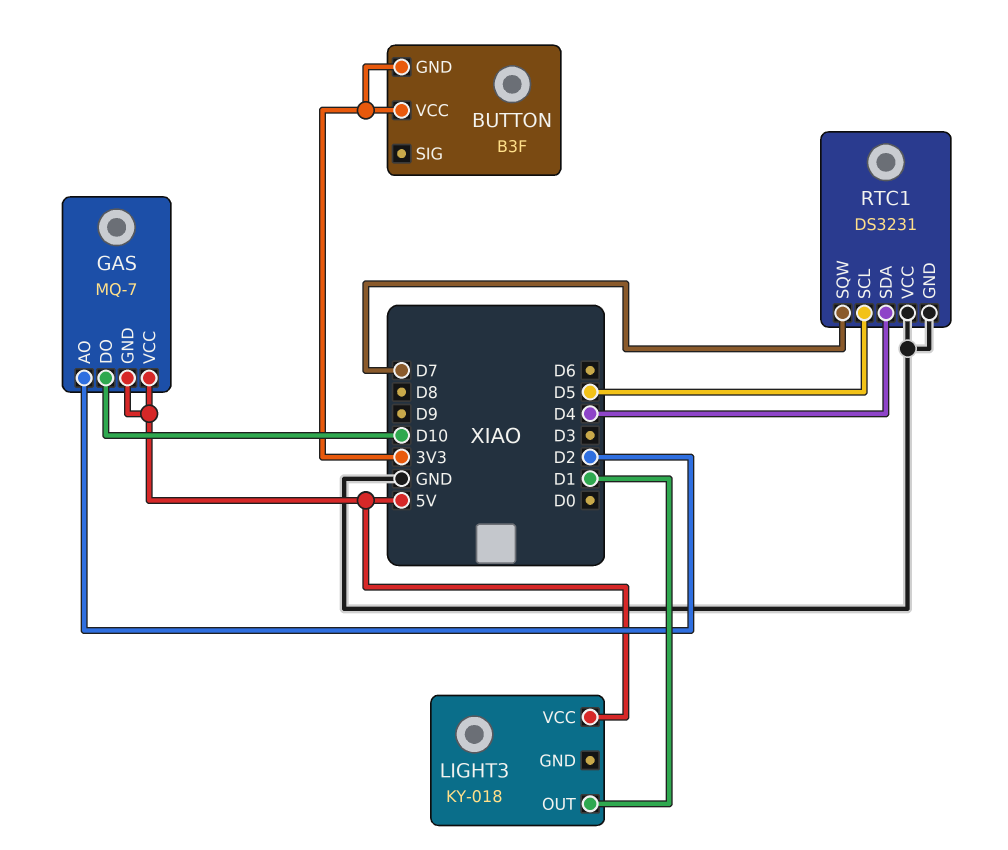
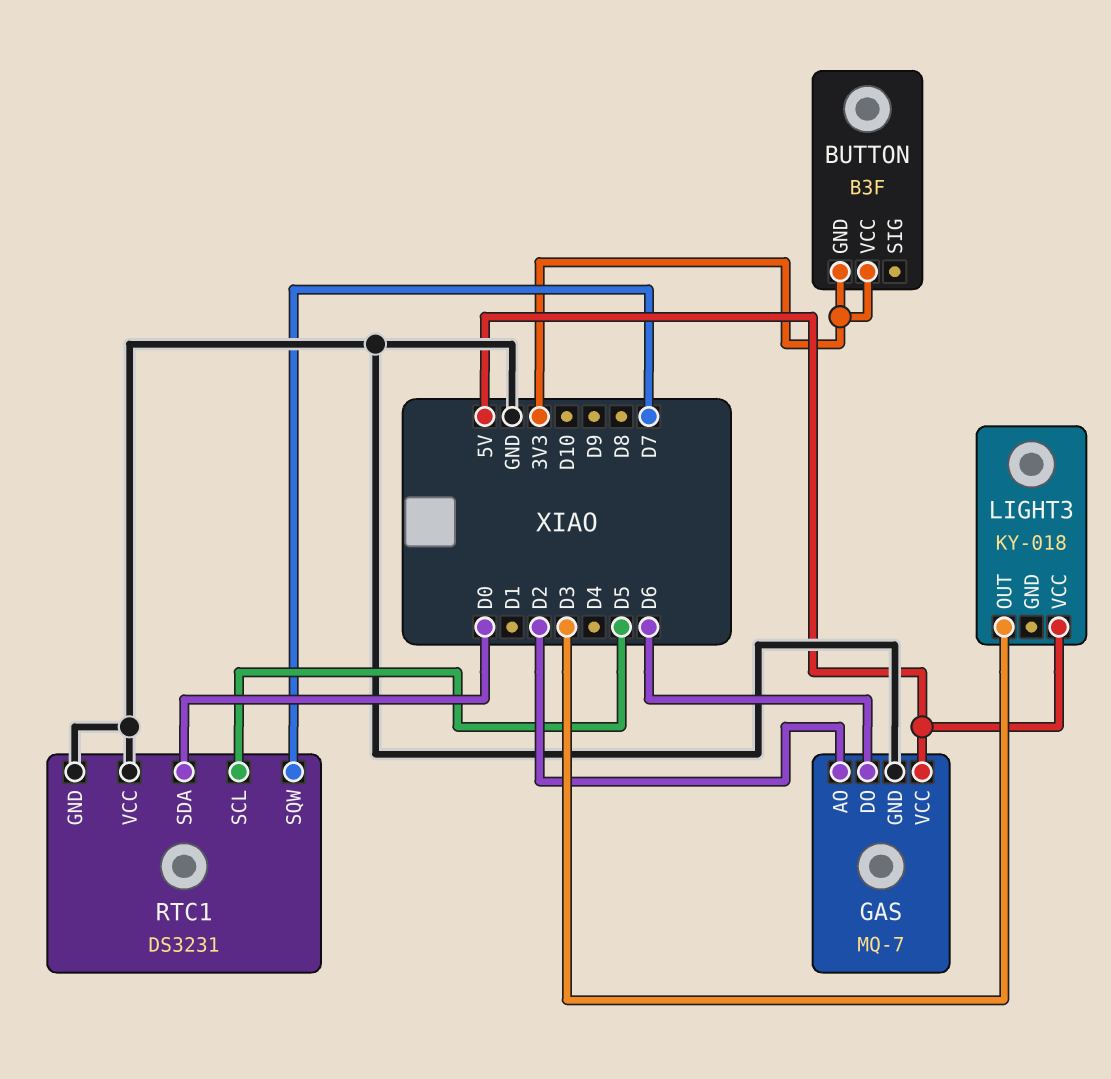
GAS pin DO: D10 -> D6
GAS pin GND: 5V -> GND
LIGHT3 pin OUT: D1 -> D3
RTC1 pin SDA: D4 -> D0

